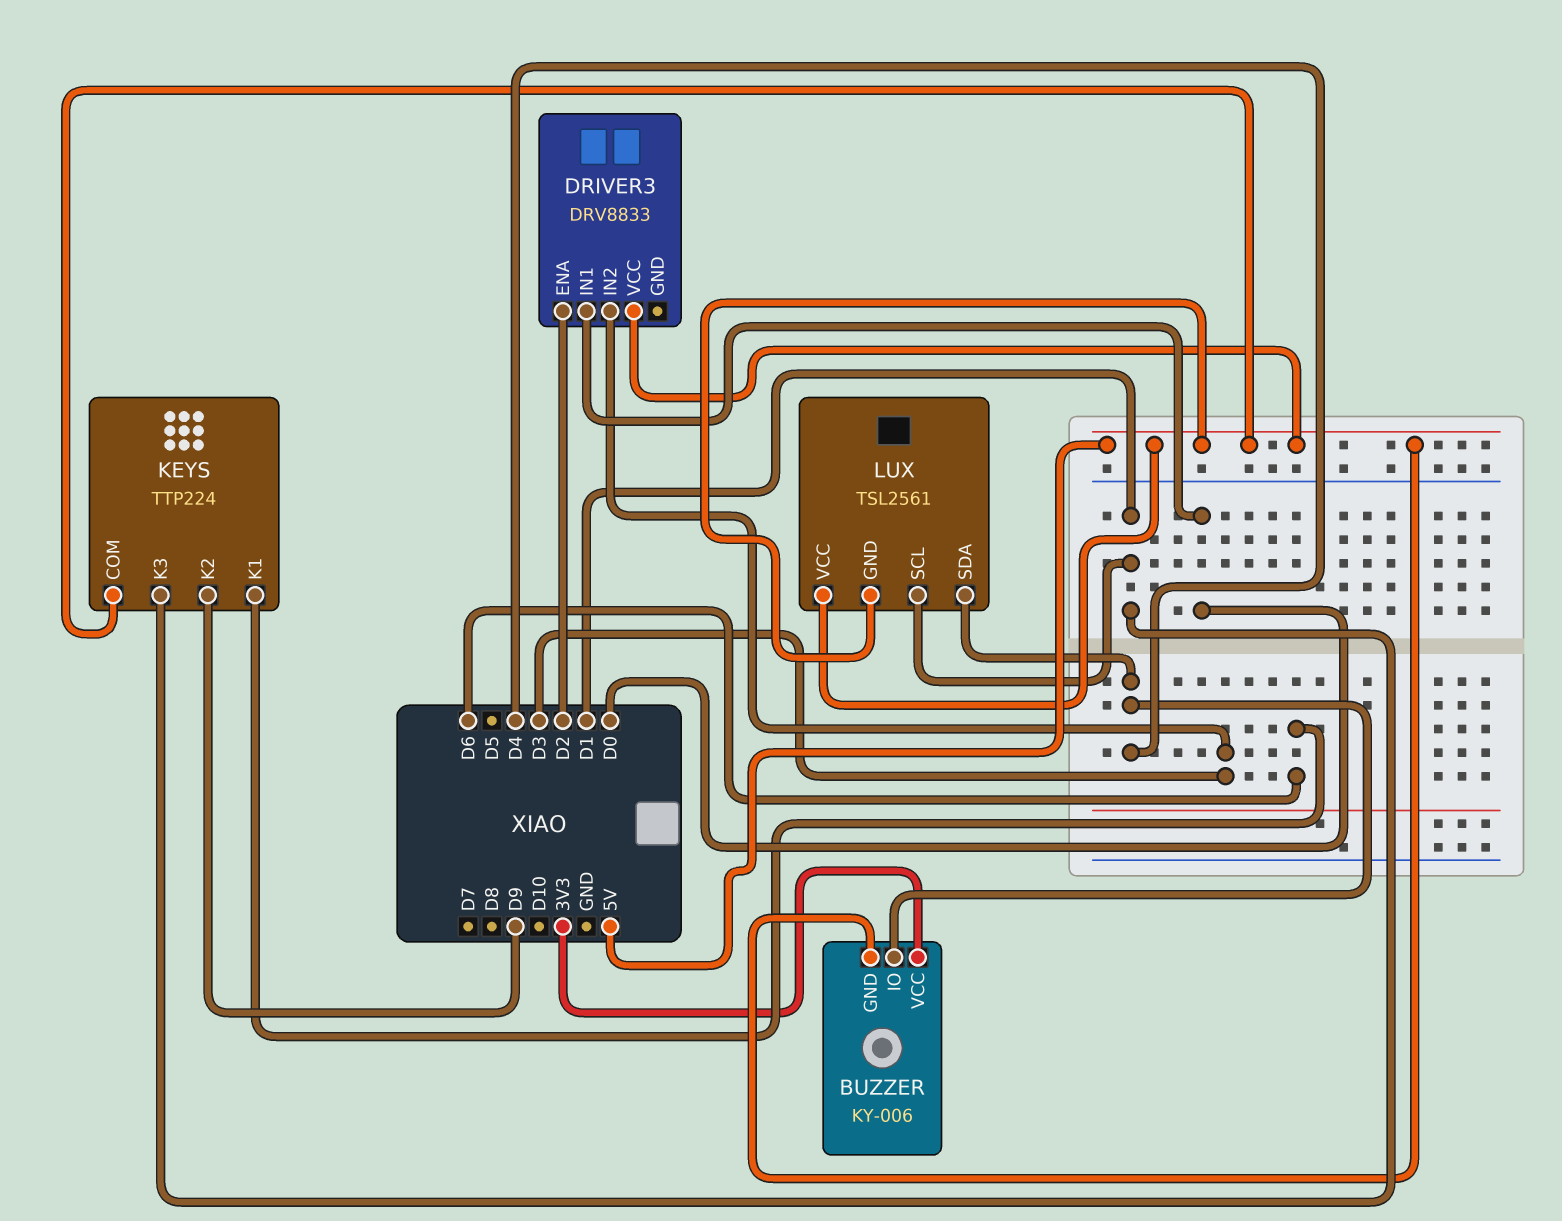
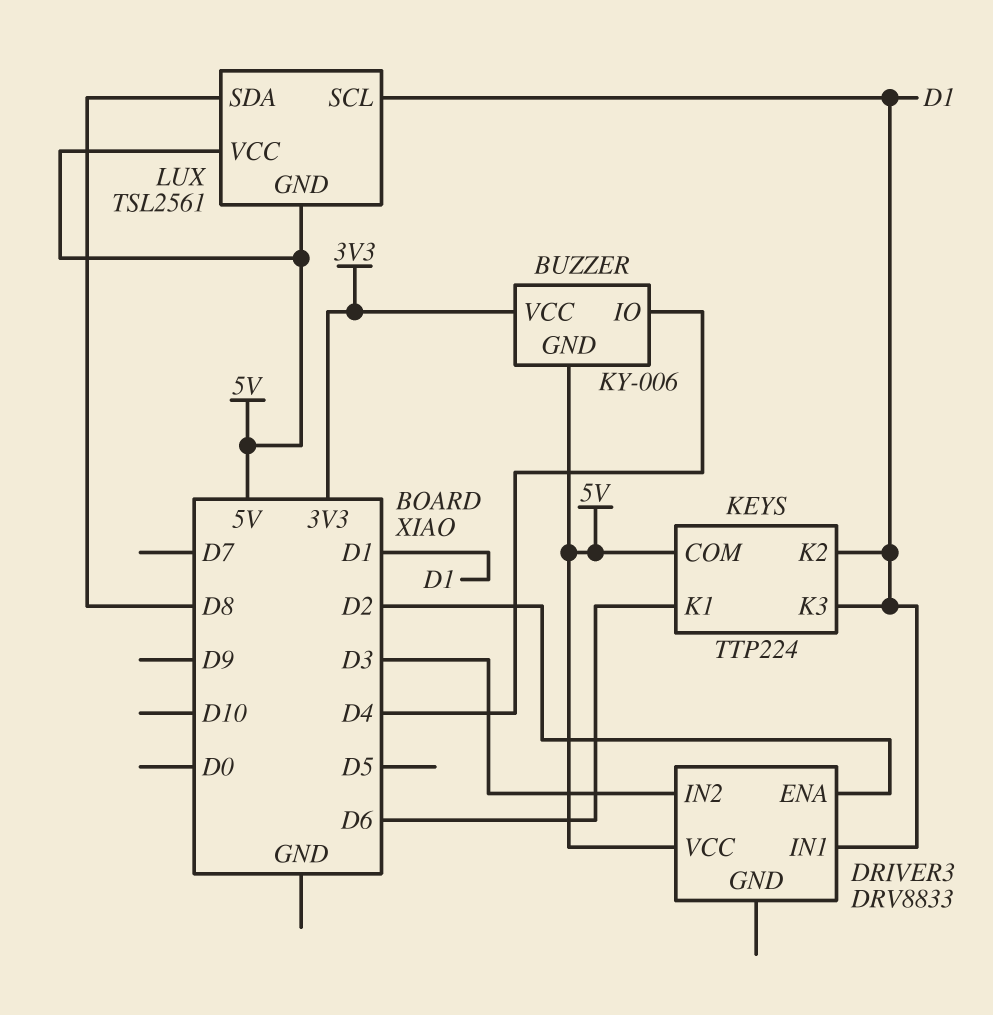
DRIVER3 pin IN1: D0 -> D1
KEYS pin K2: D9 -> D1
LUX pin SDA: D4 -> D8

